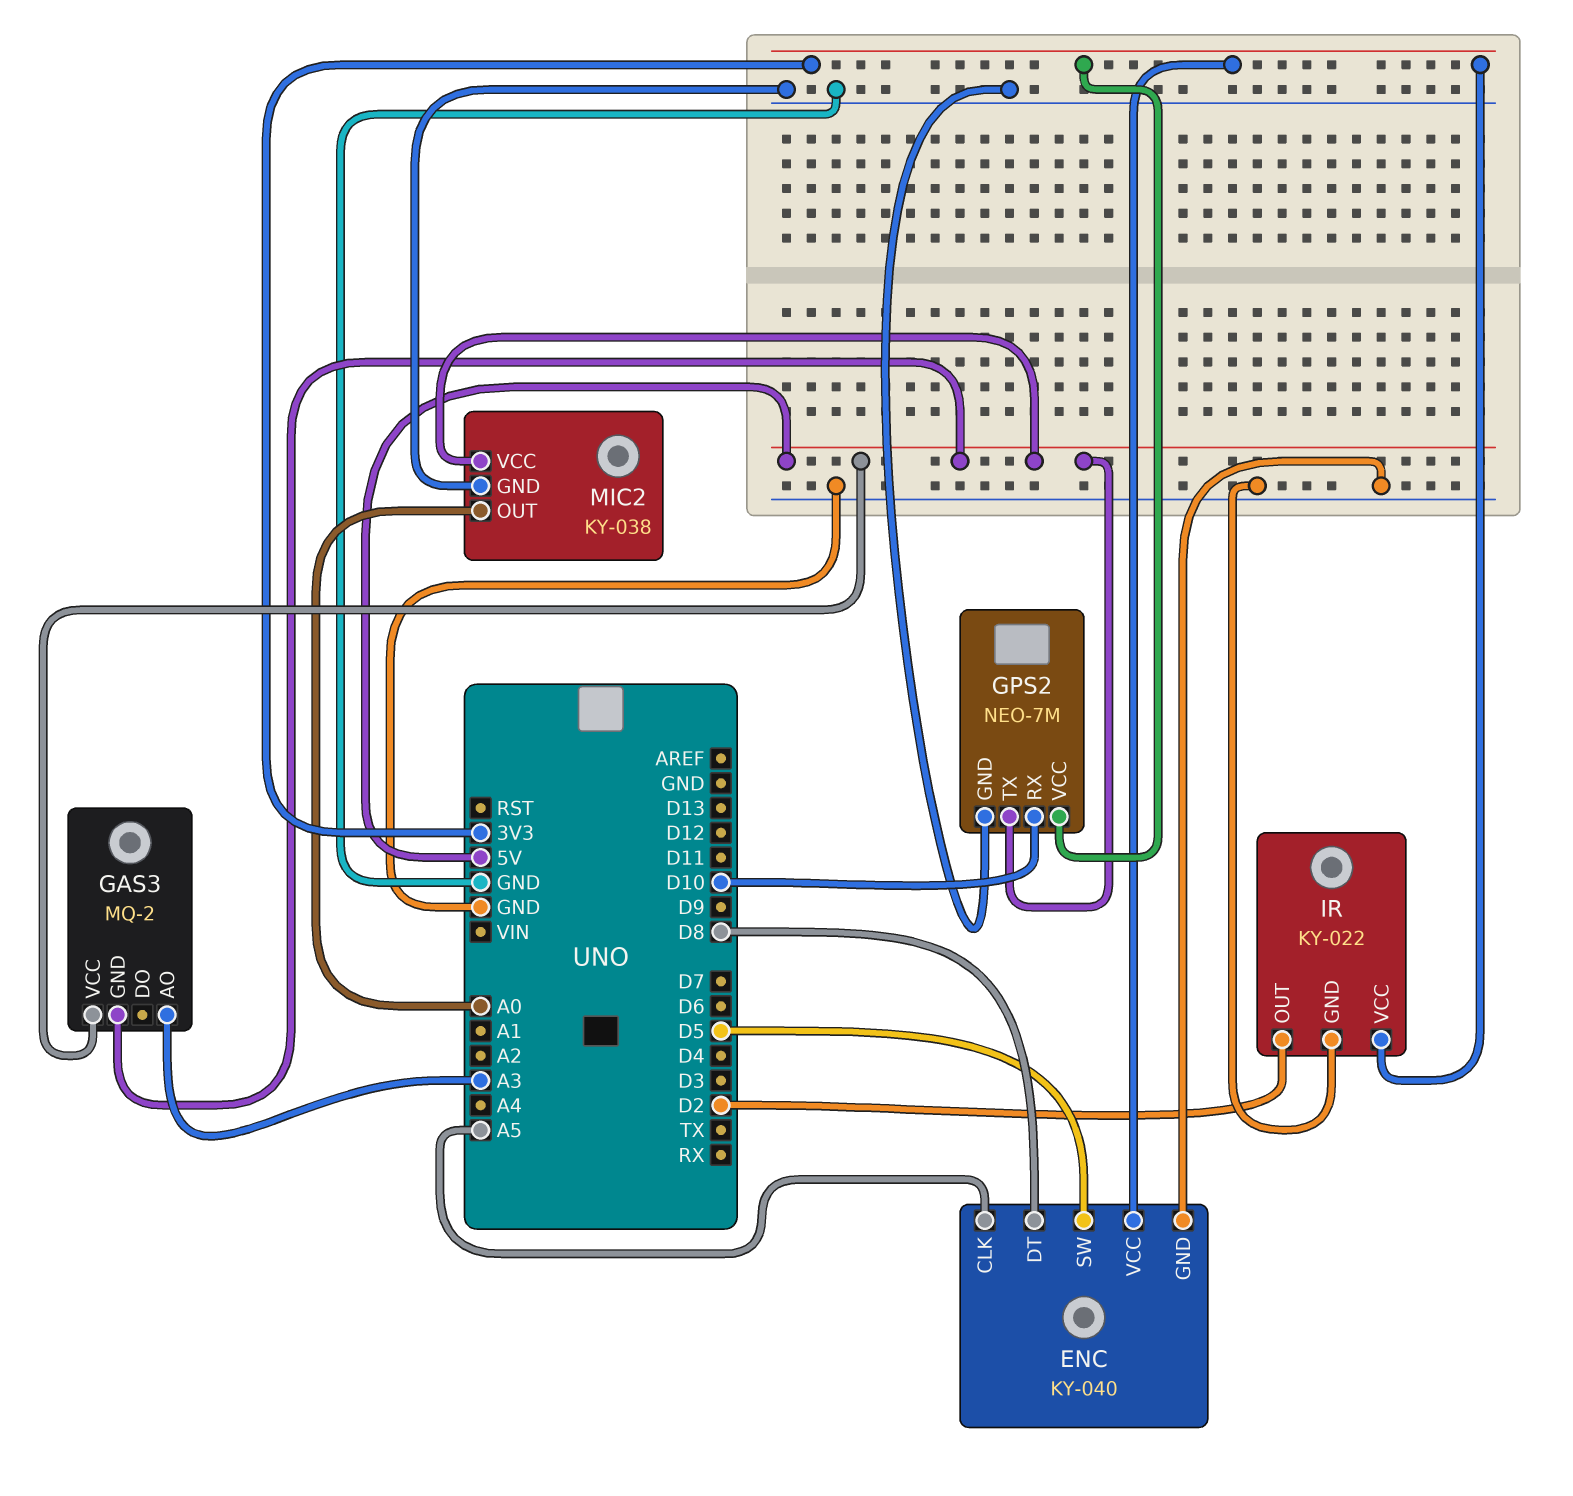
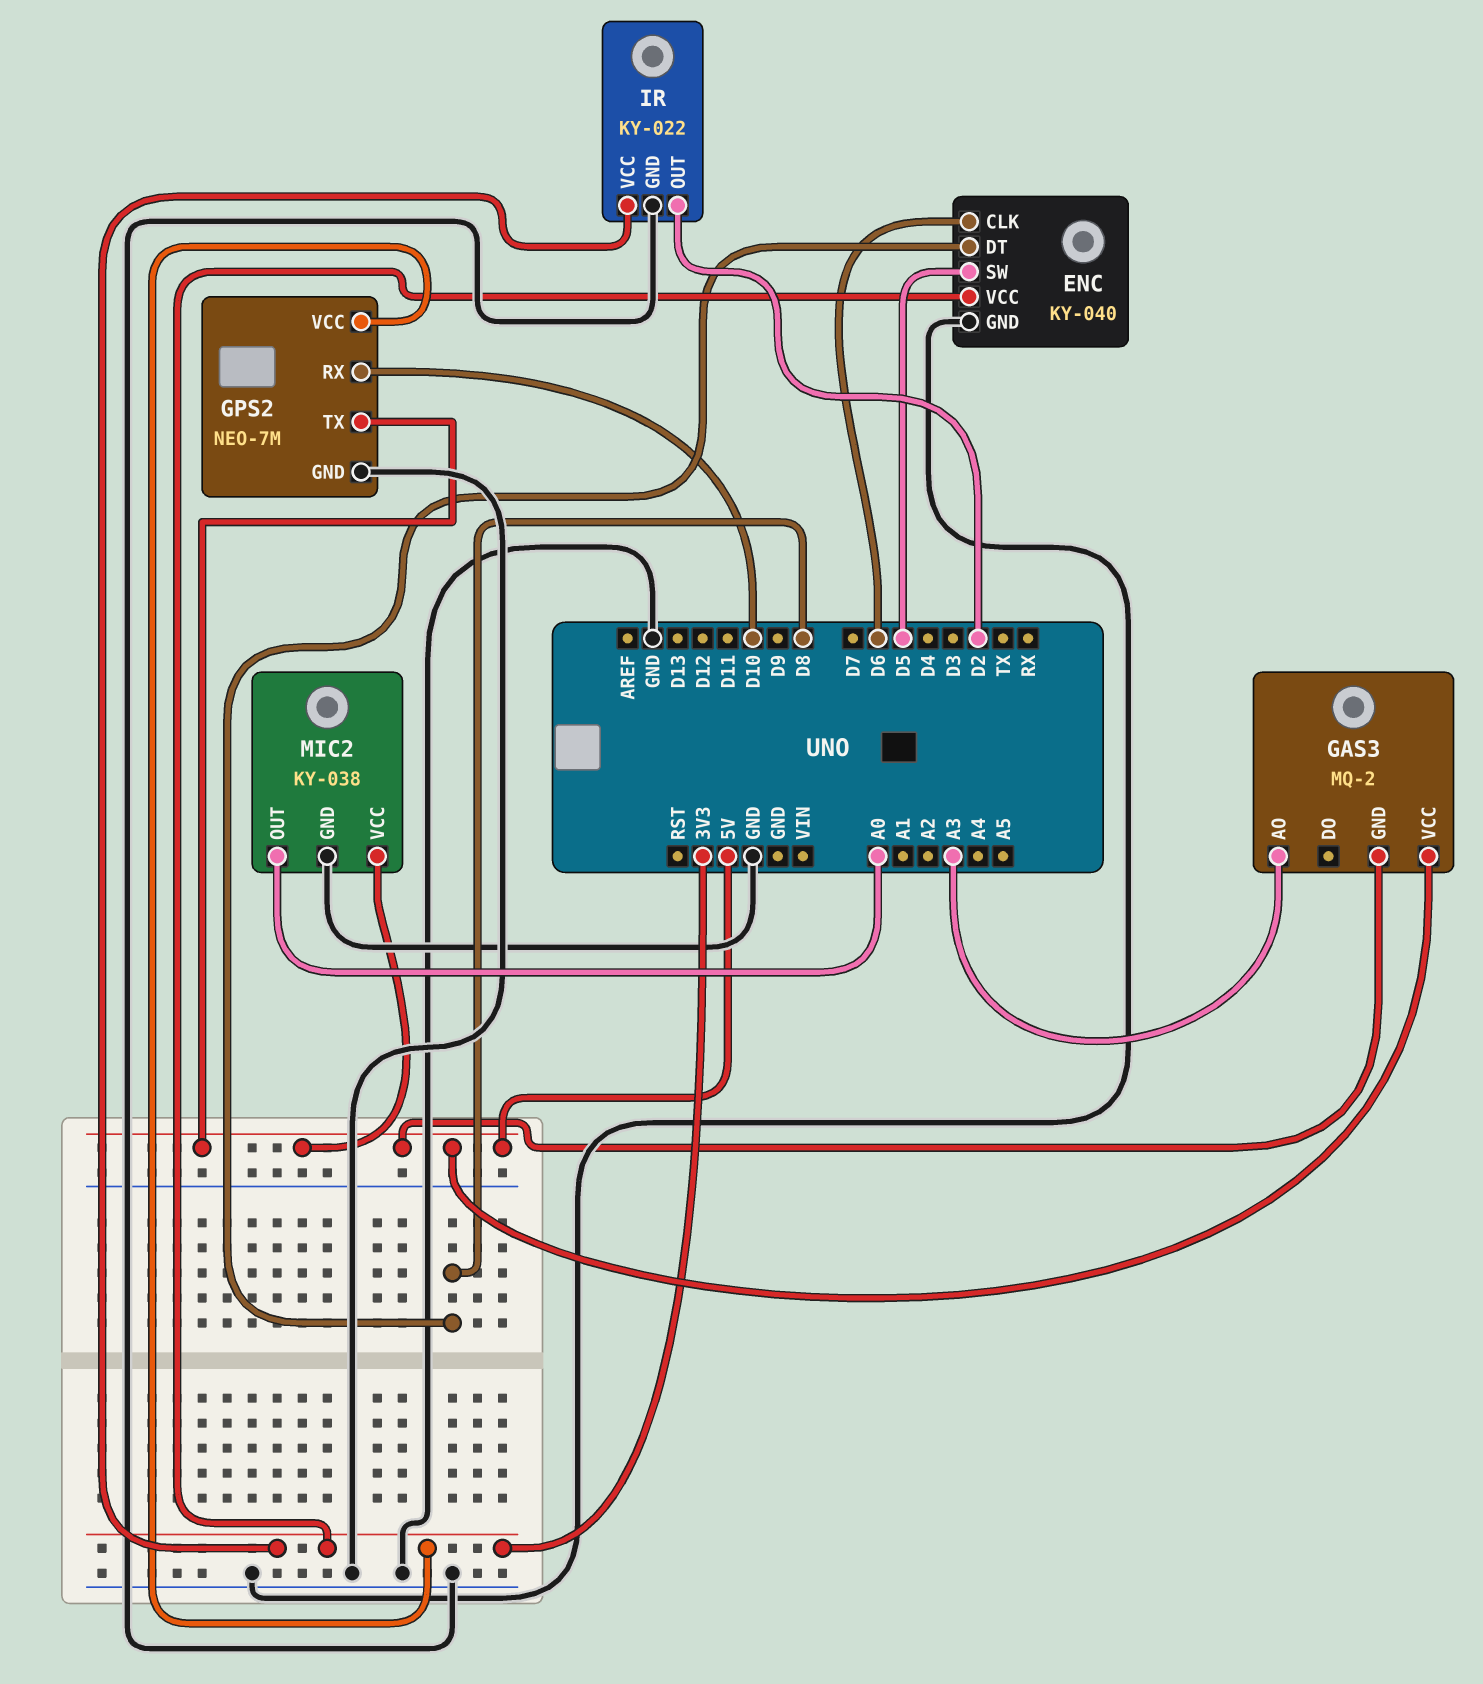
ENC pin CLK: A5 -> D6

